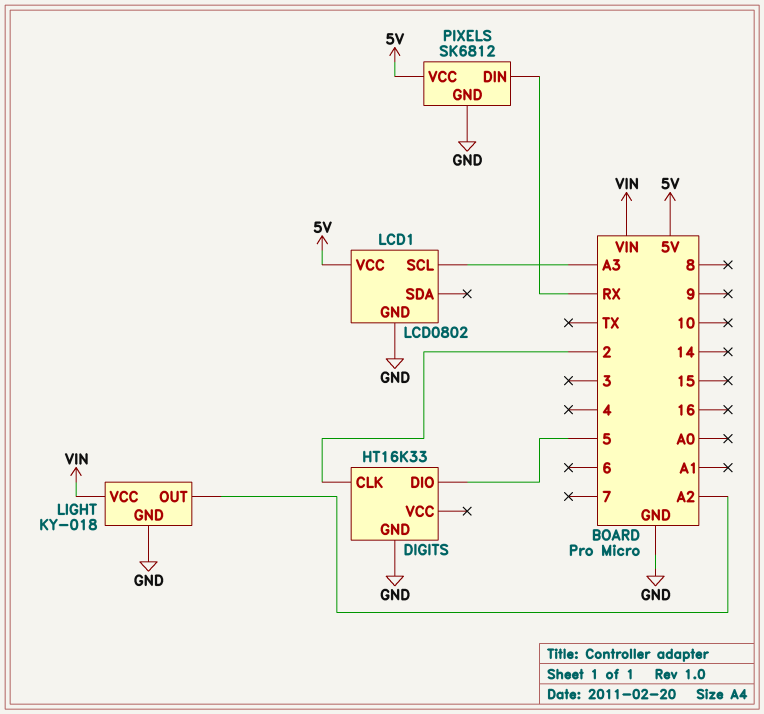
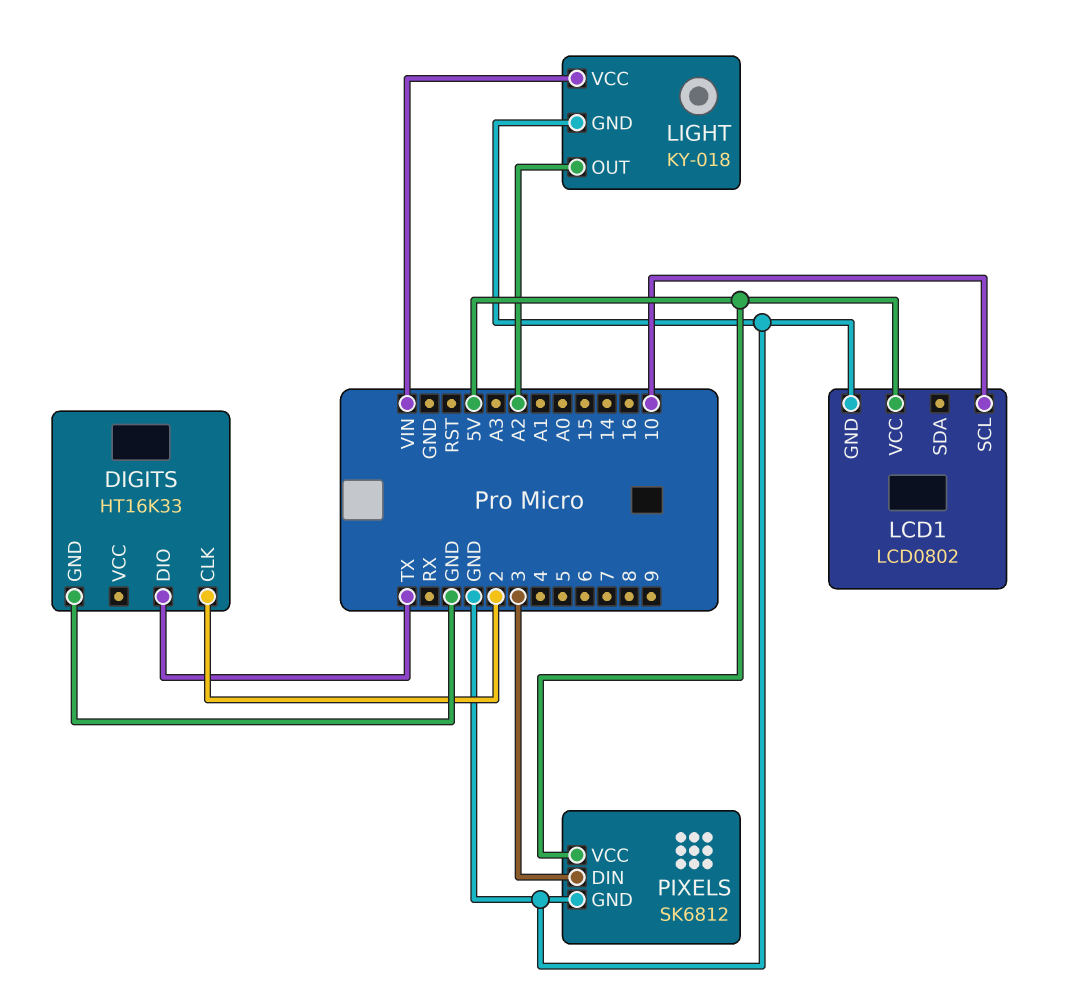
DIGITS pin DIO: 5 -> TX
LCD1 pin SCL: A3 -> 10
PIXELS pin DIN: RX -> 3

